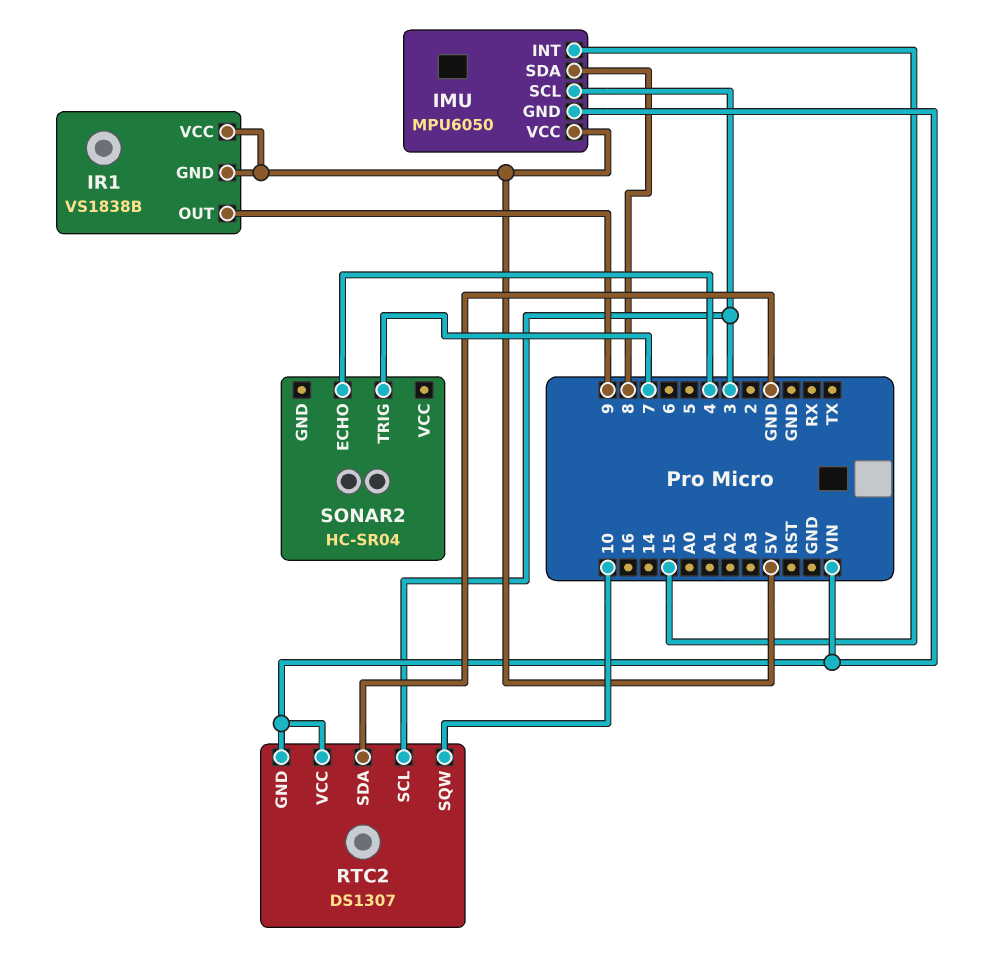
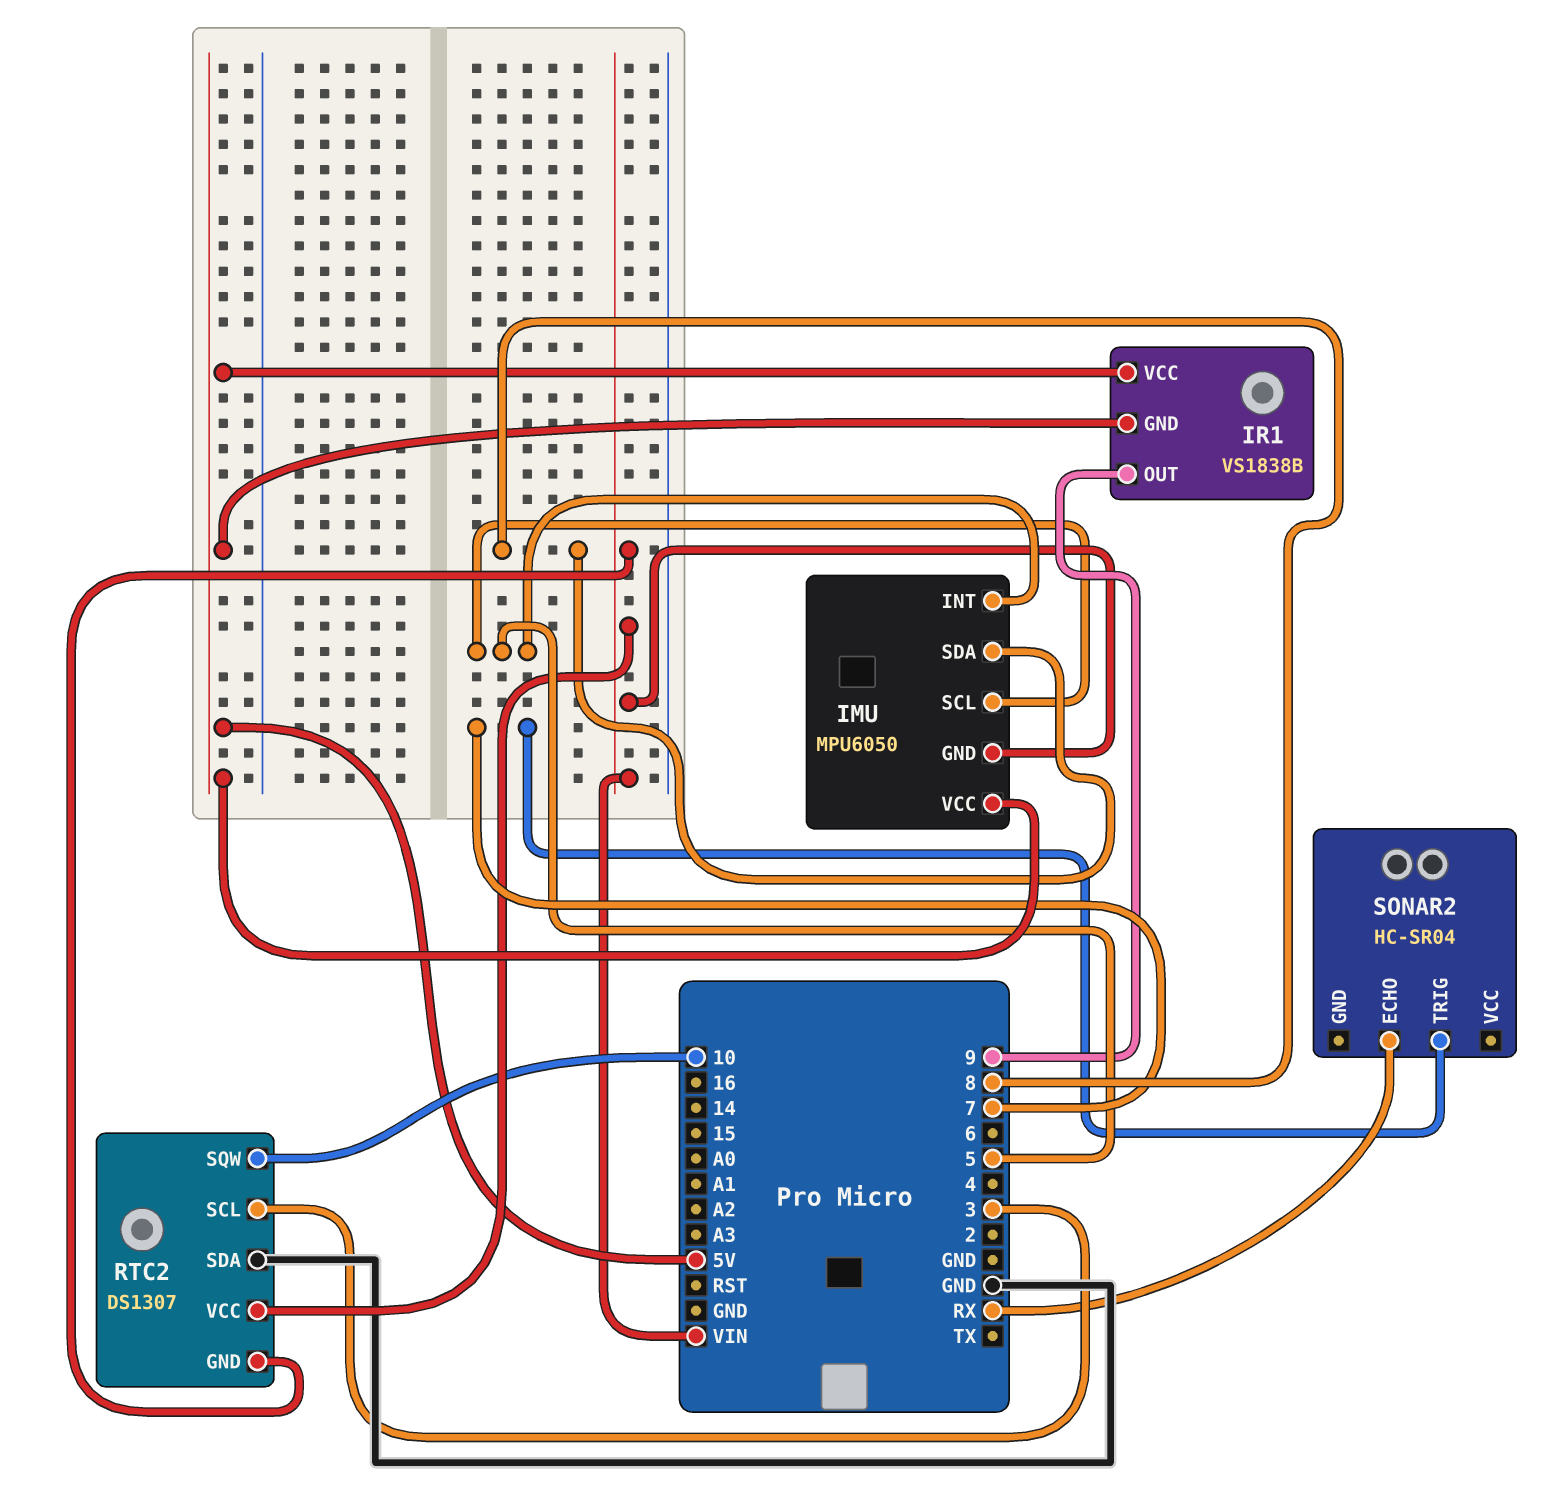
IMU pin INT: 15 -> 5
IMU pin SCL: 3 -> 5
SONAR2 pin ECHO: 4 -> RX

